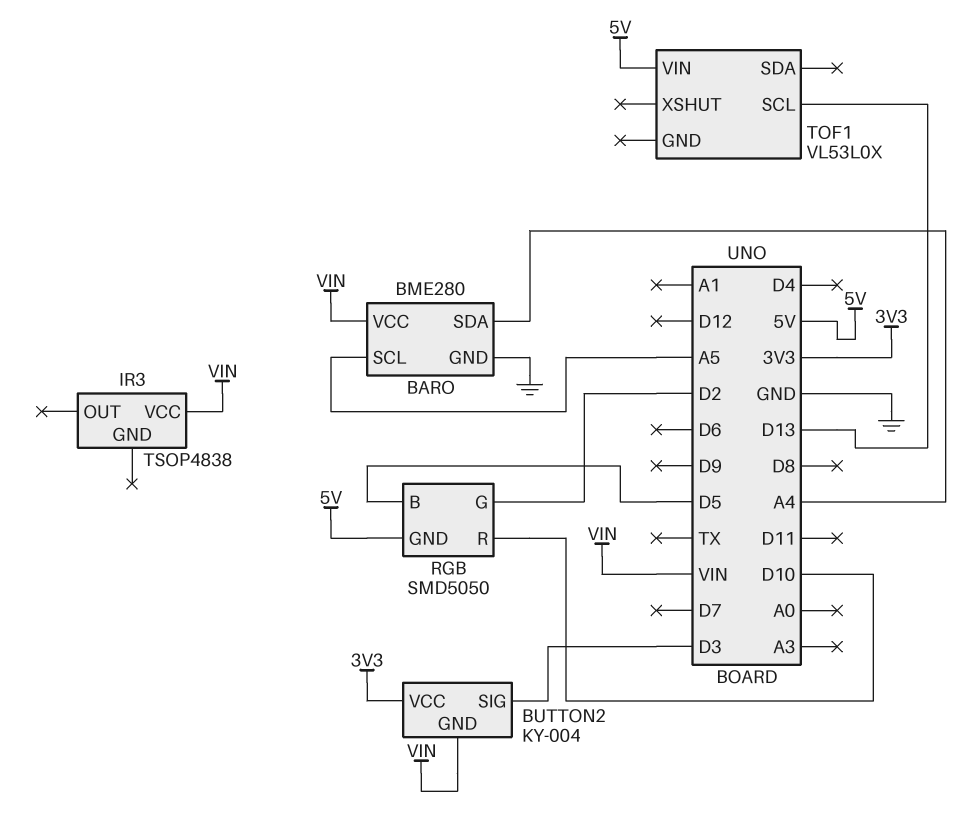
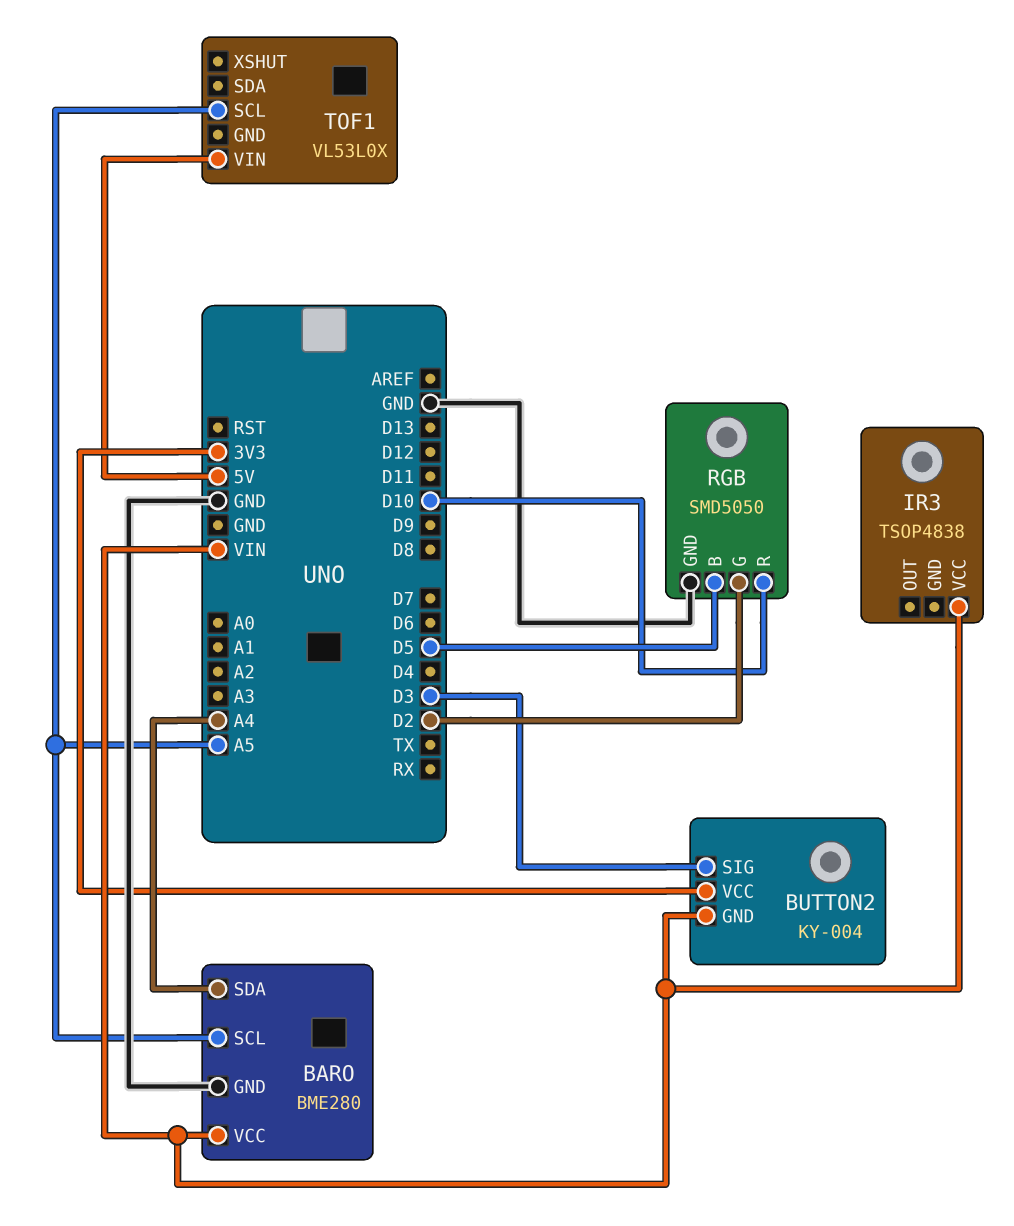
RGB pin GND: 5V -> GND
TOF1 pin SCL: D13 -> A5

